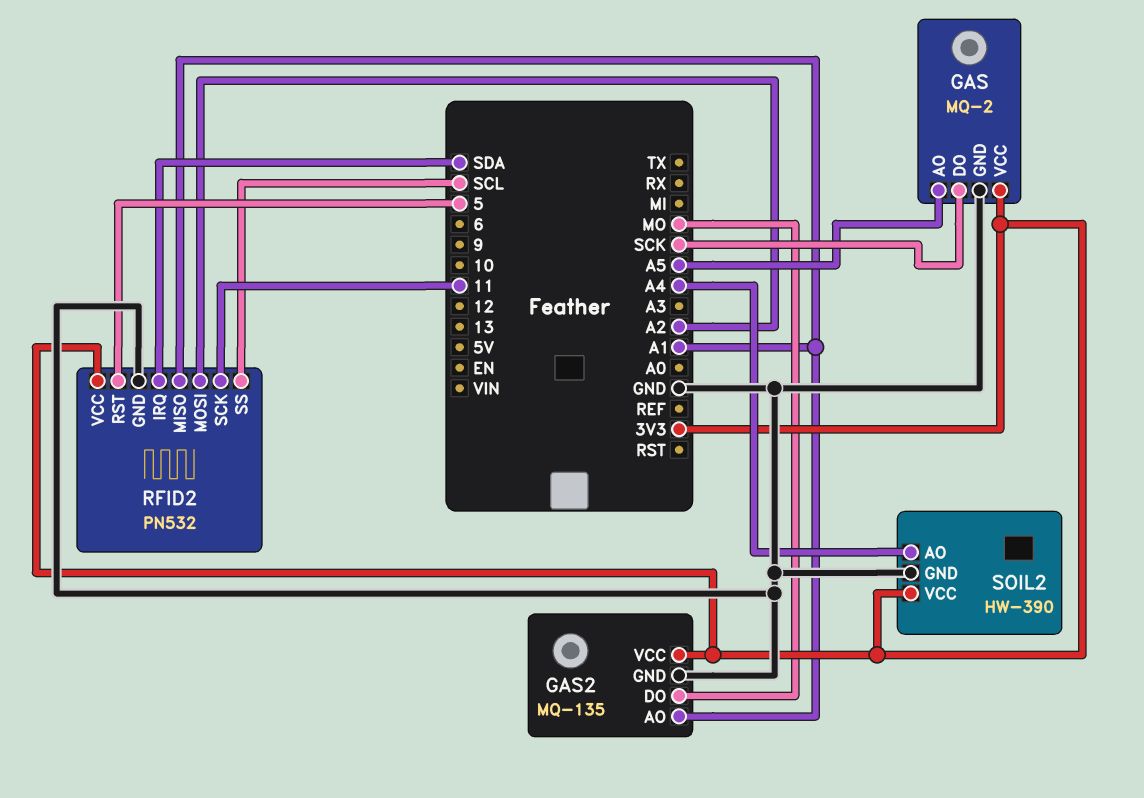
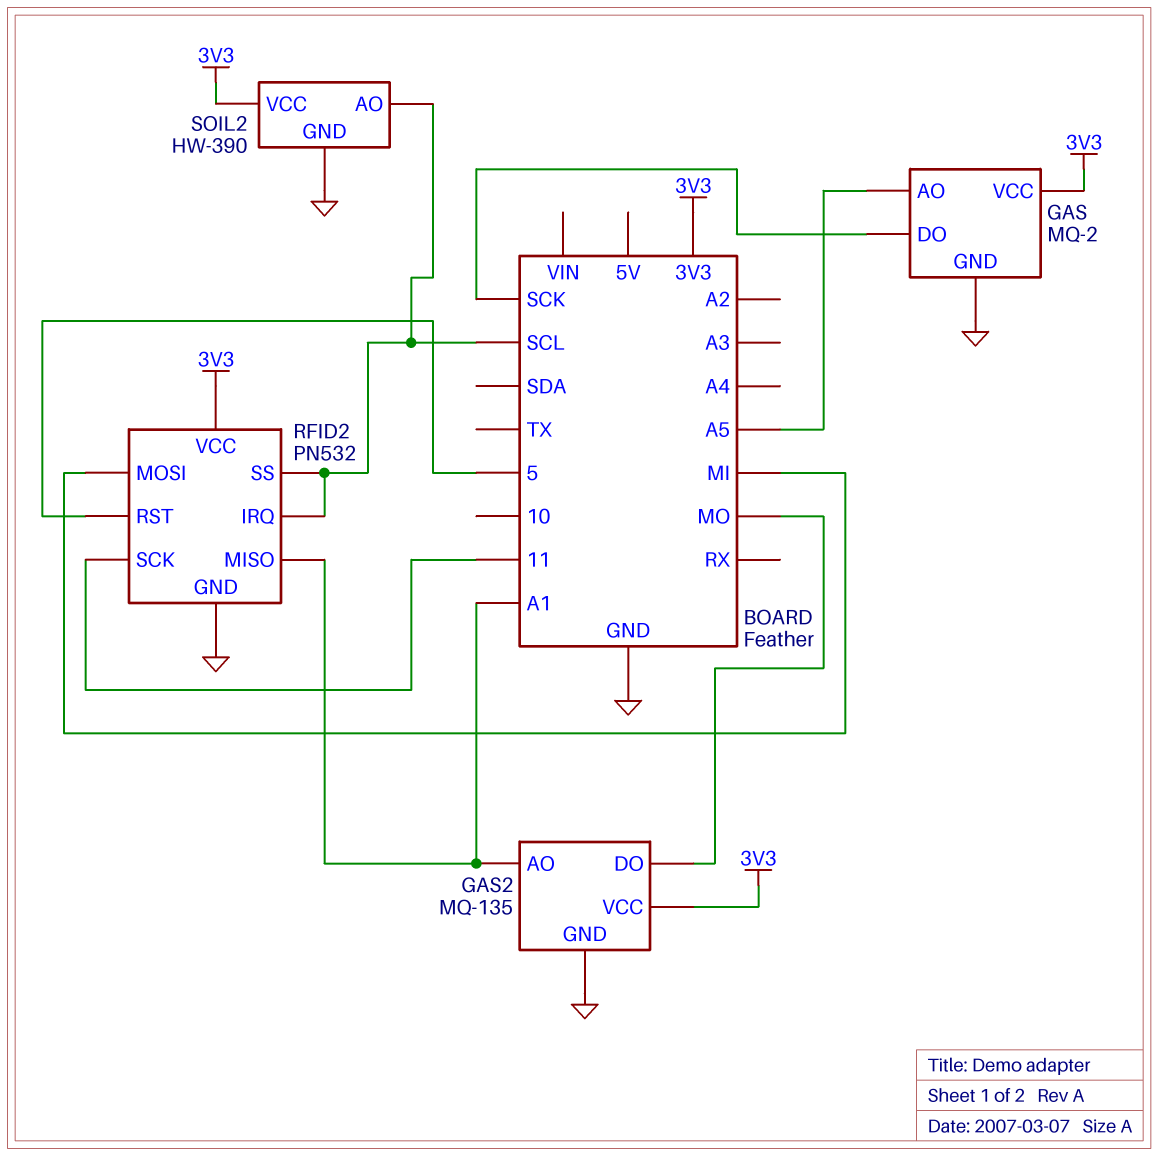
RFID2 pin IRQ: SDA -> SCL
RFID2 pin MOSI: A2 -> MI
SOIL2 pin AO: A4 -> SCL

